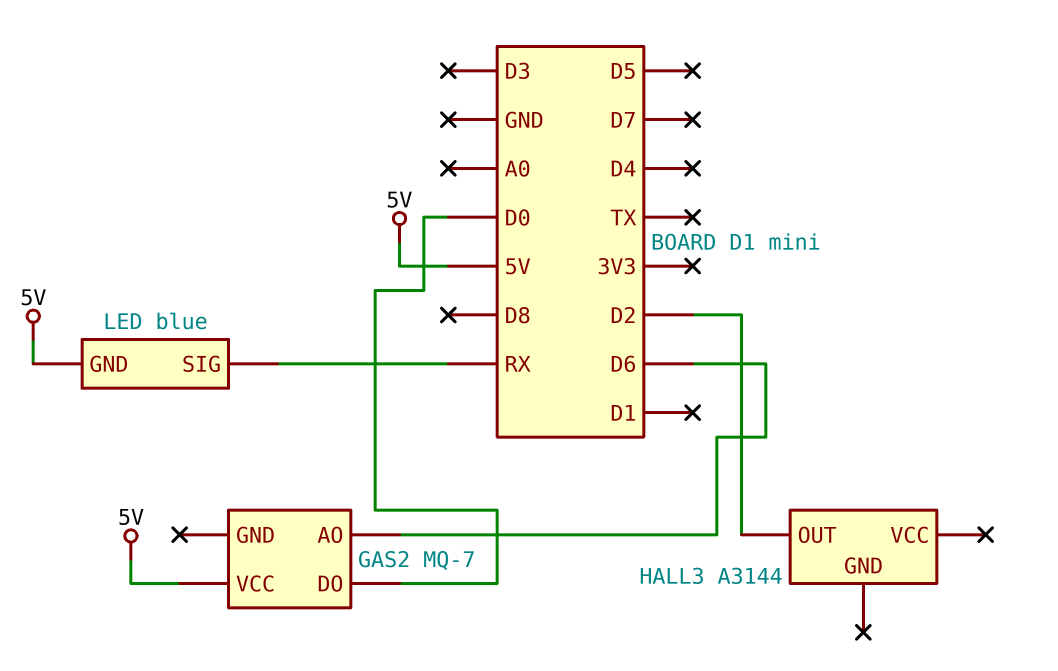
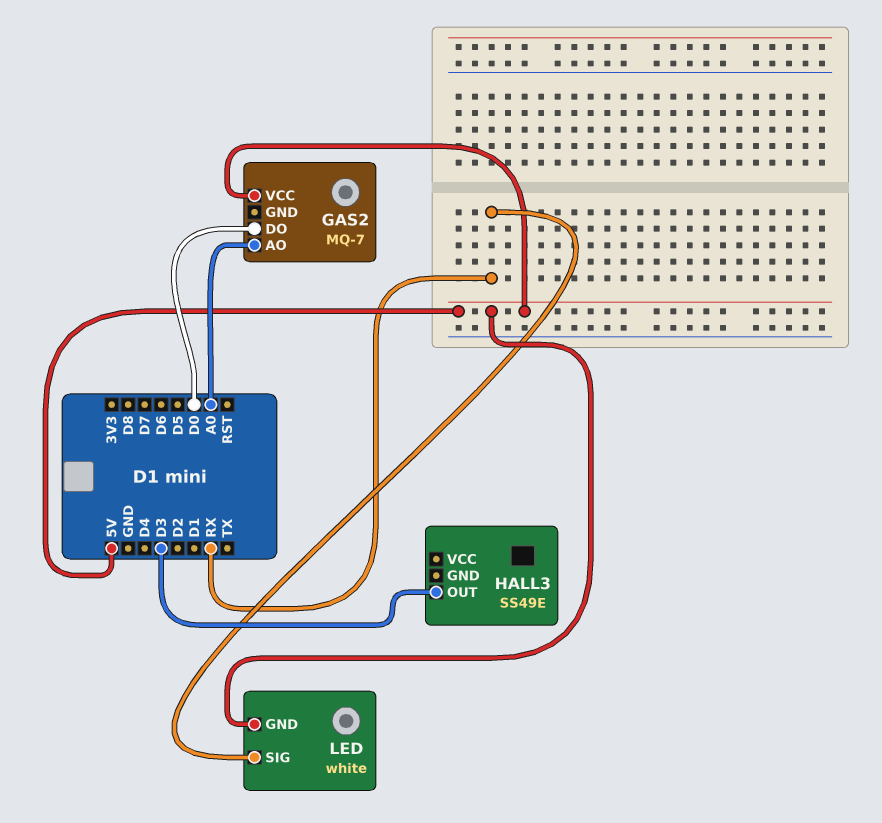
GAS2 pin AO: D6 -> A0
HALL3: A3144 -> SS49E
HALL3 pin OUT: D2 -> D3
LED: blue -> white

